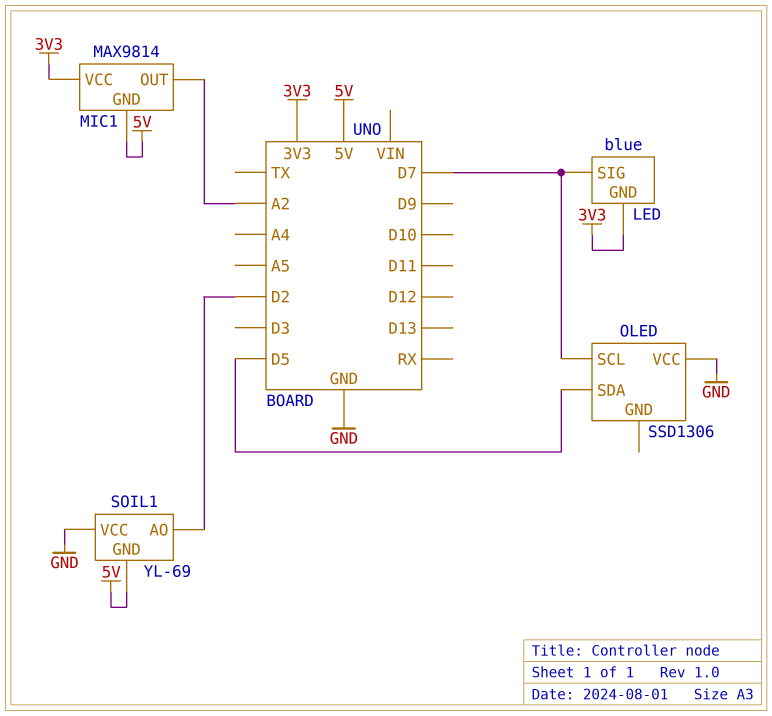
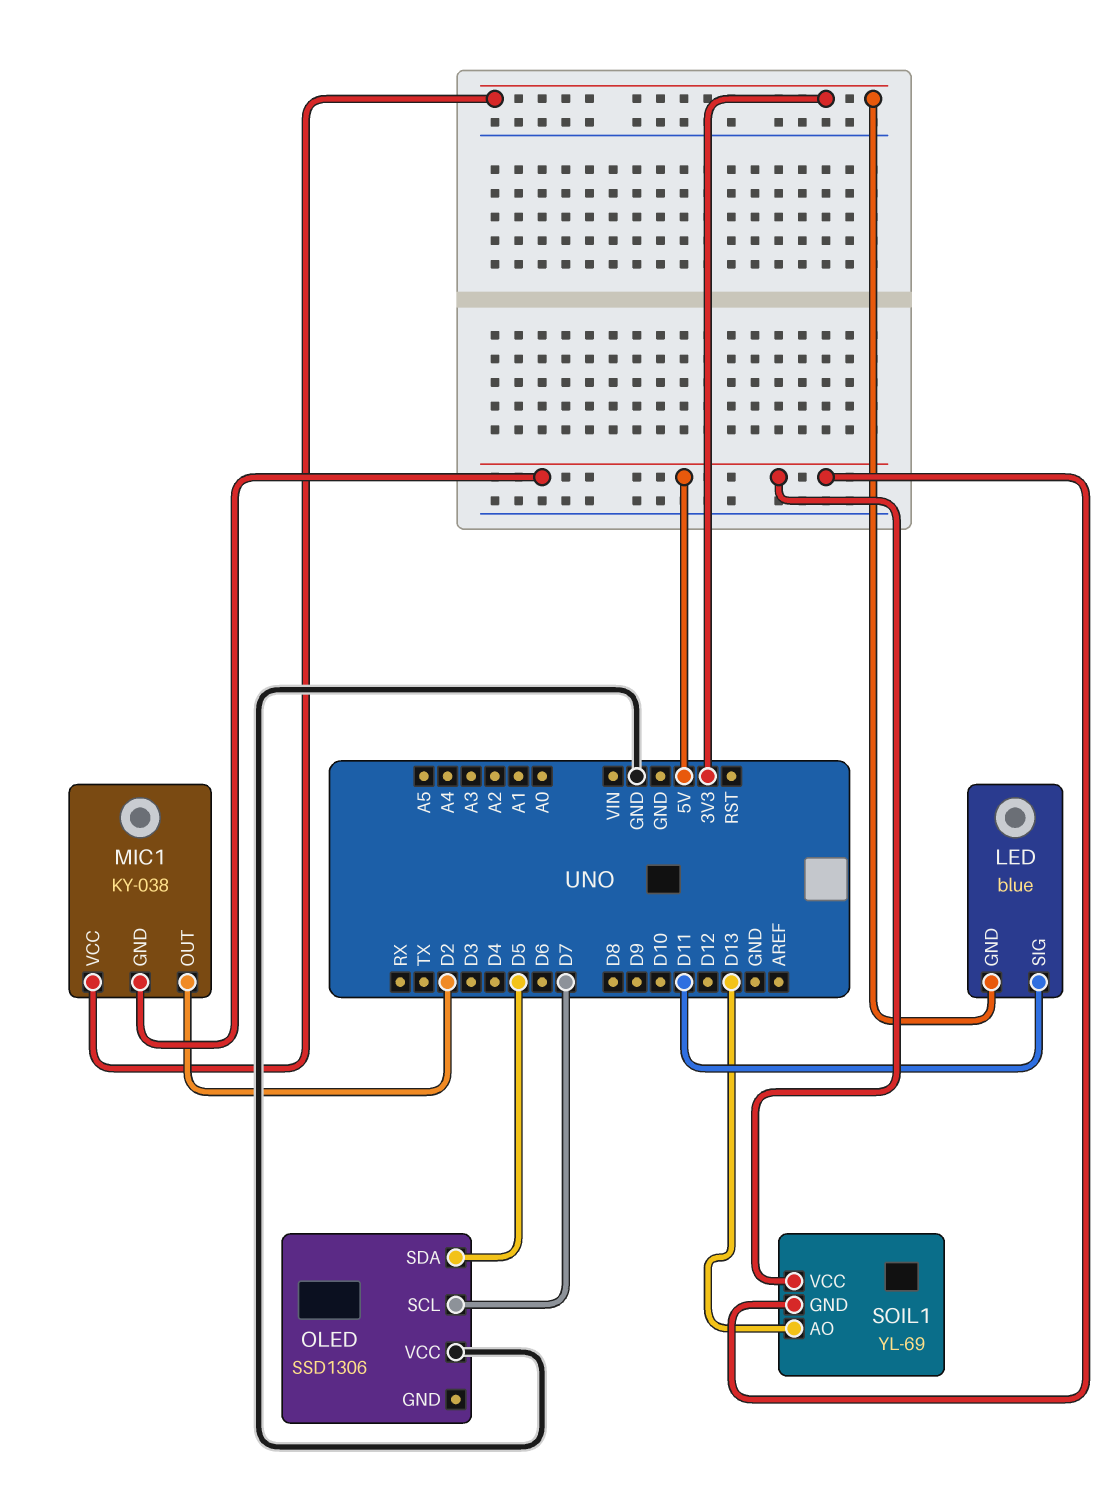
LED pin SIG: D7 -> D11
MIC1: MAX9814 -> KY-038
MIC1 pin OUT: A2 -> D2
SOIL1 pin AO: D2 -> D13
SOIL1 pin VCC: GND -> 5V

